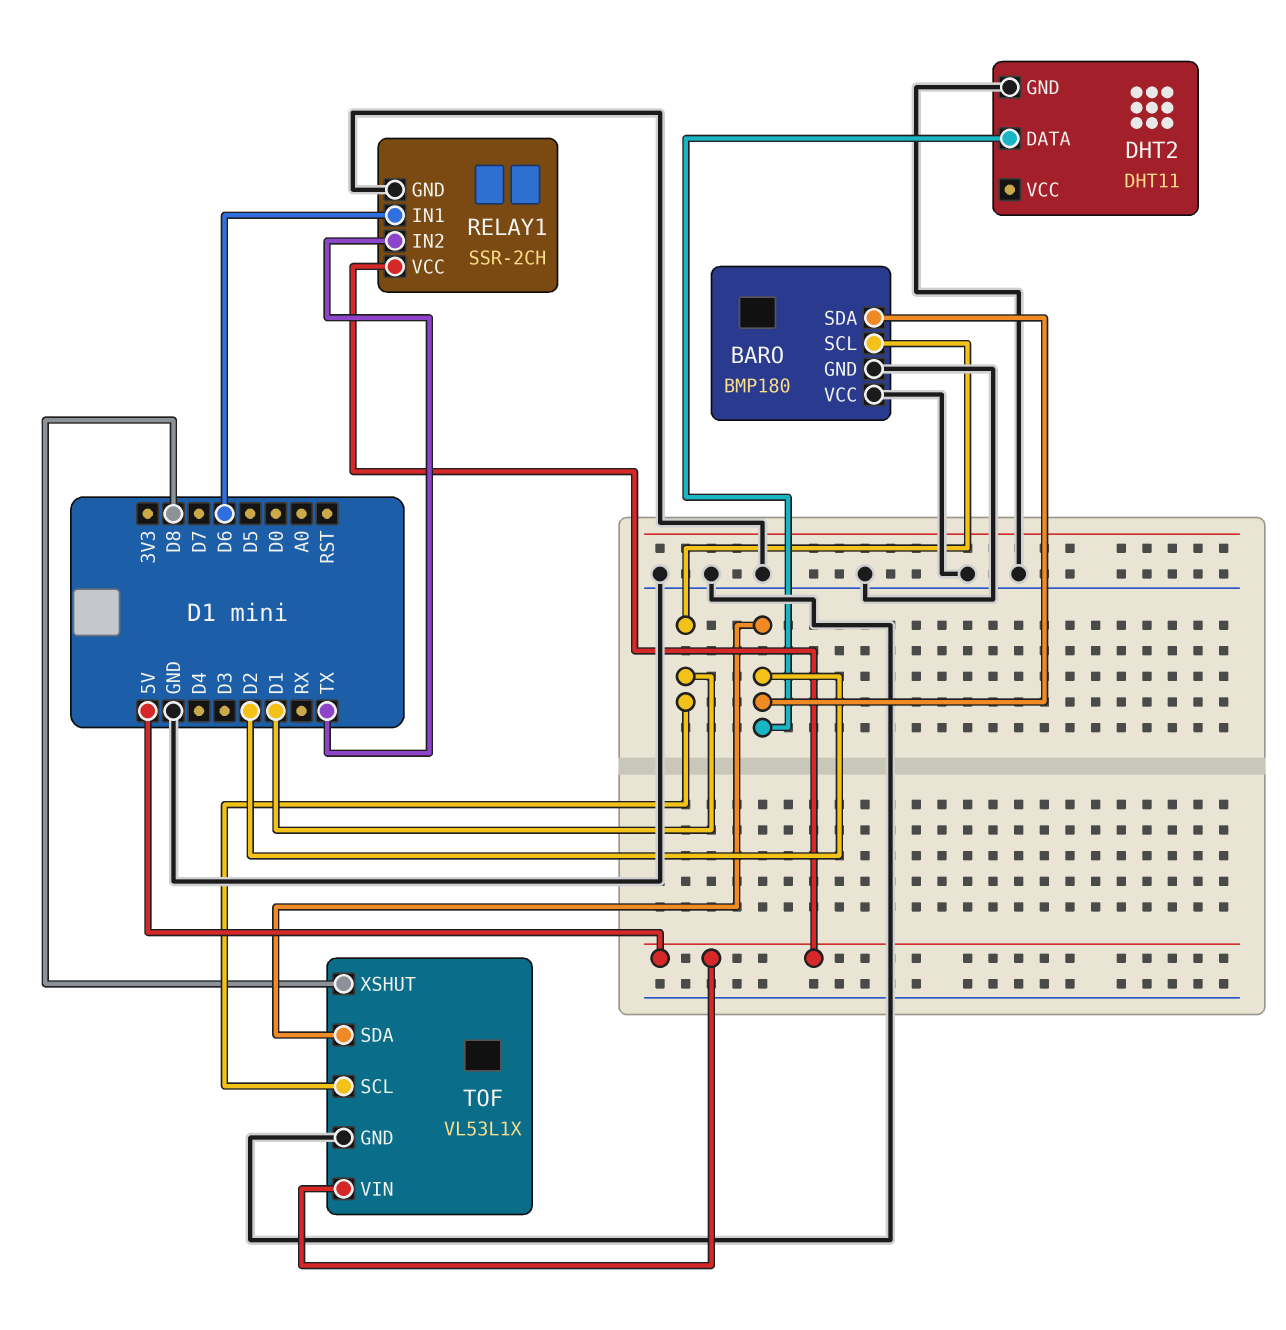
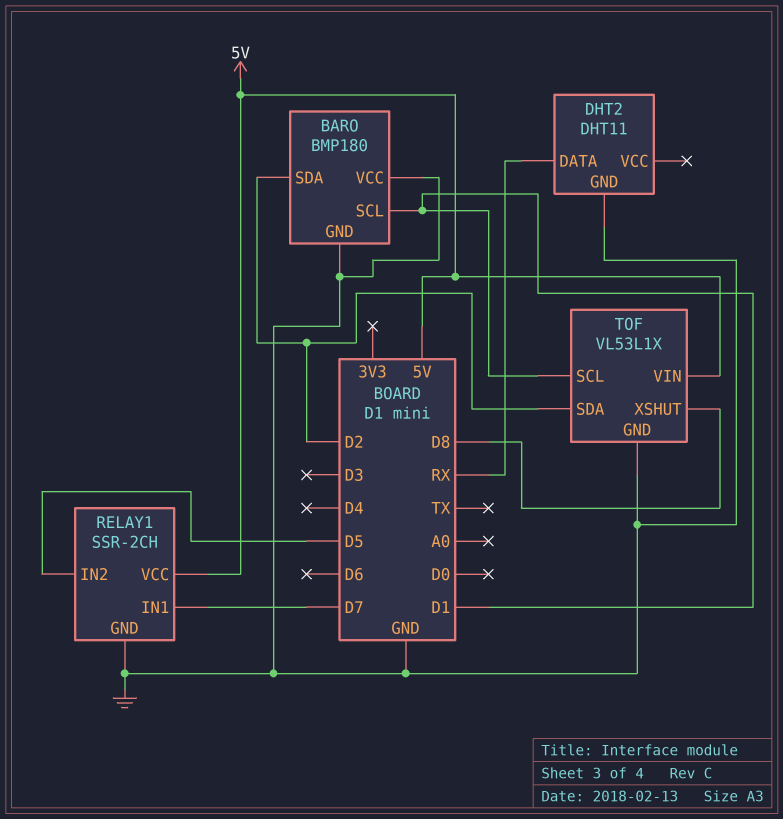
DHT2 pin DATA: D2 -> RX
RELAY1 pin IN1: D6 -> D7
RELAY1 pin IN2: TX -> D5

